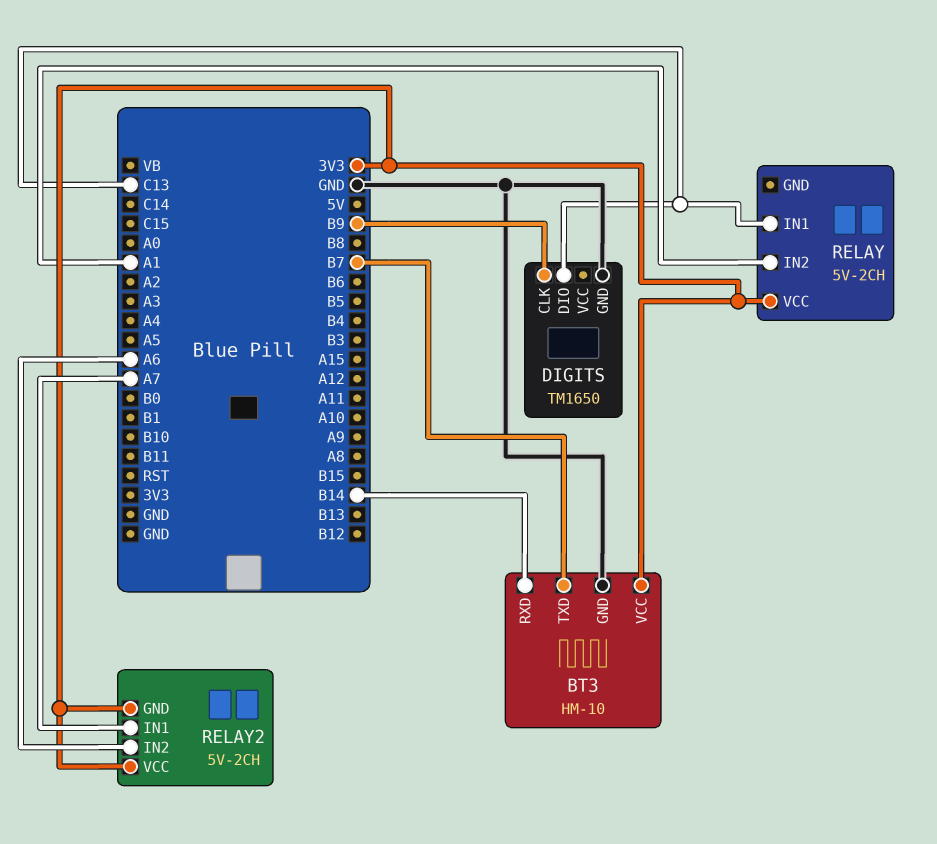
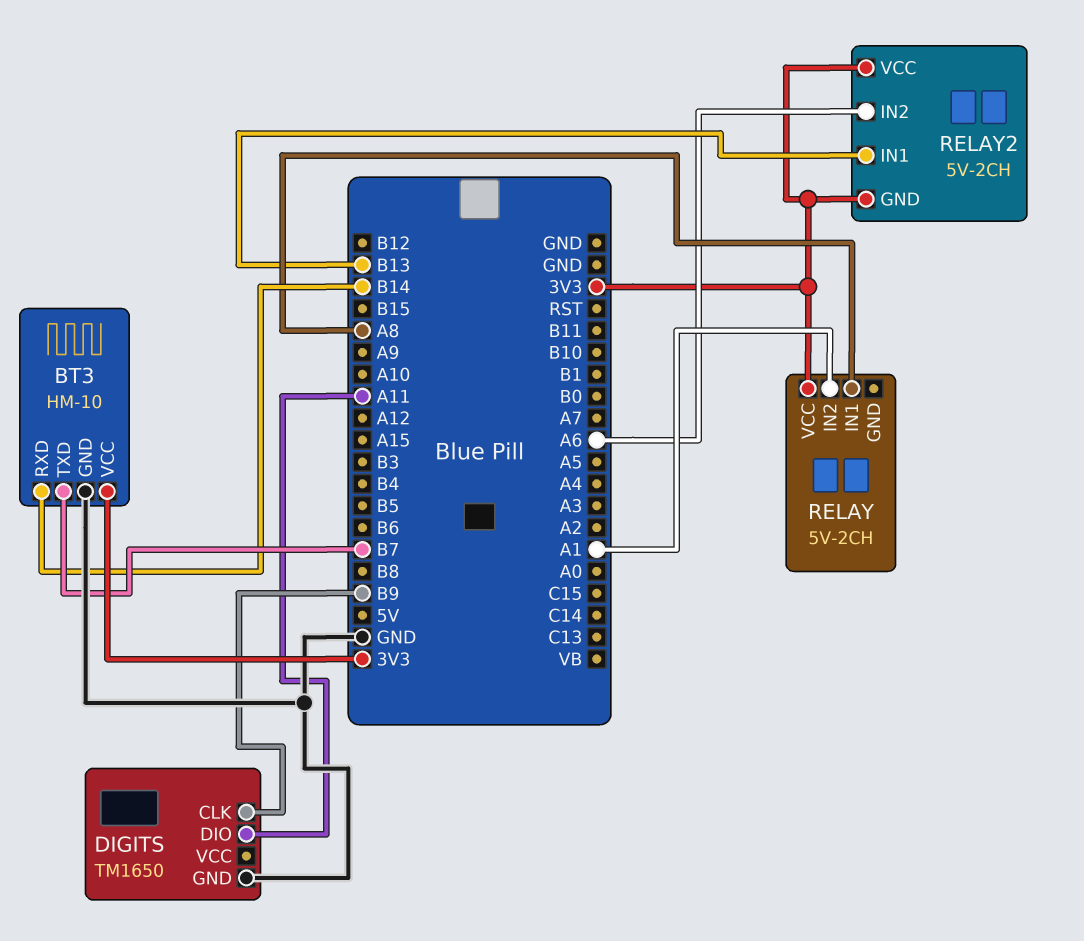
DIGITS pin DIO: C13 -> A11
RELAY pin IN1: C13 -> A8
RELAY2 pin IN1: A7 -> B13

